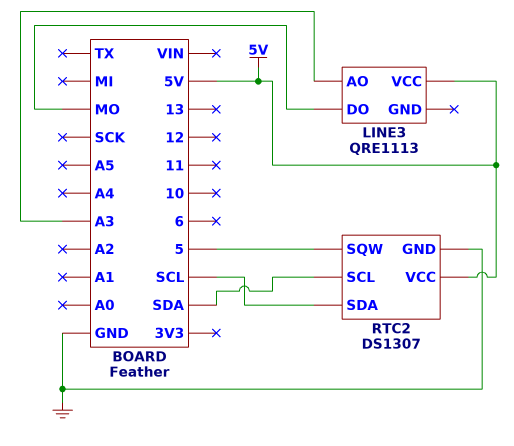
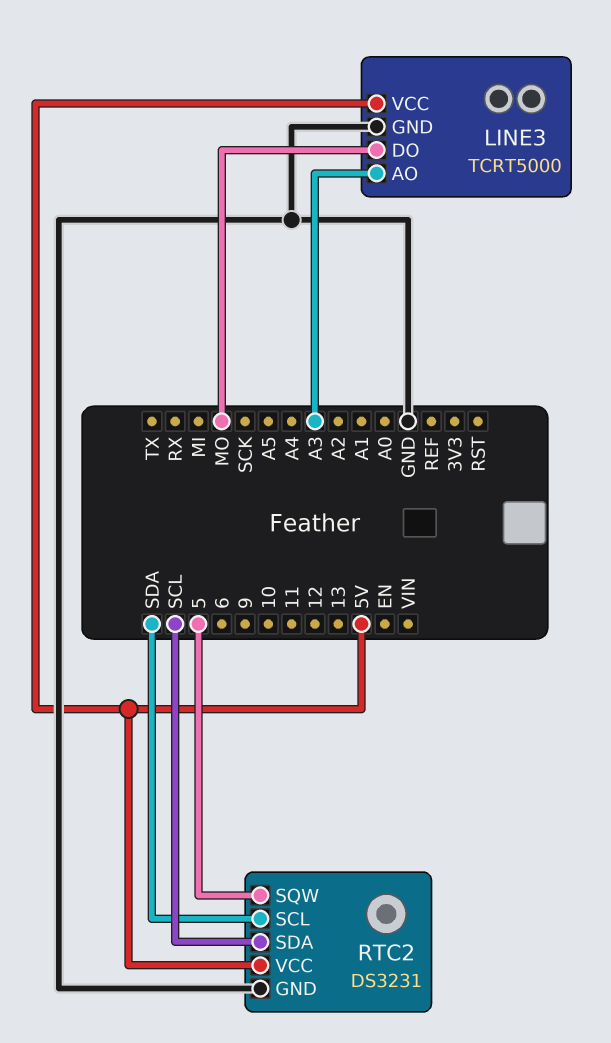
LINE3: QRE1113 -> TCRT5000
LINE3 pin GND: none -> GND
RTC2: DS1307 -> DS3231

